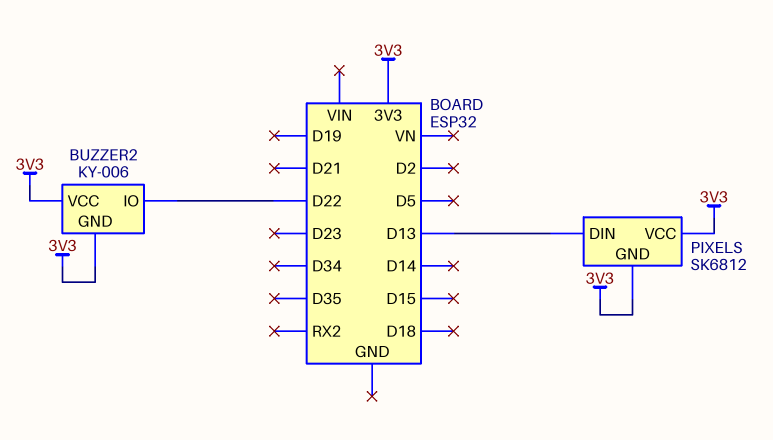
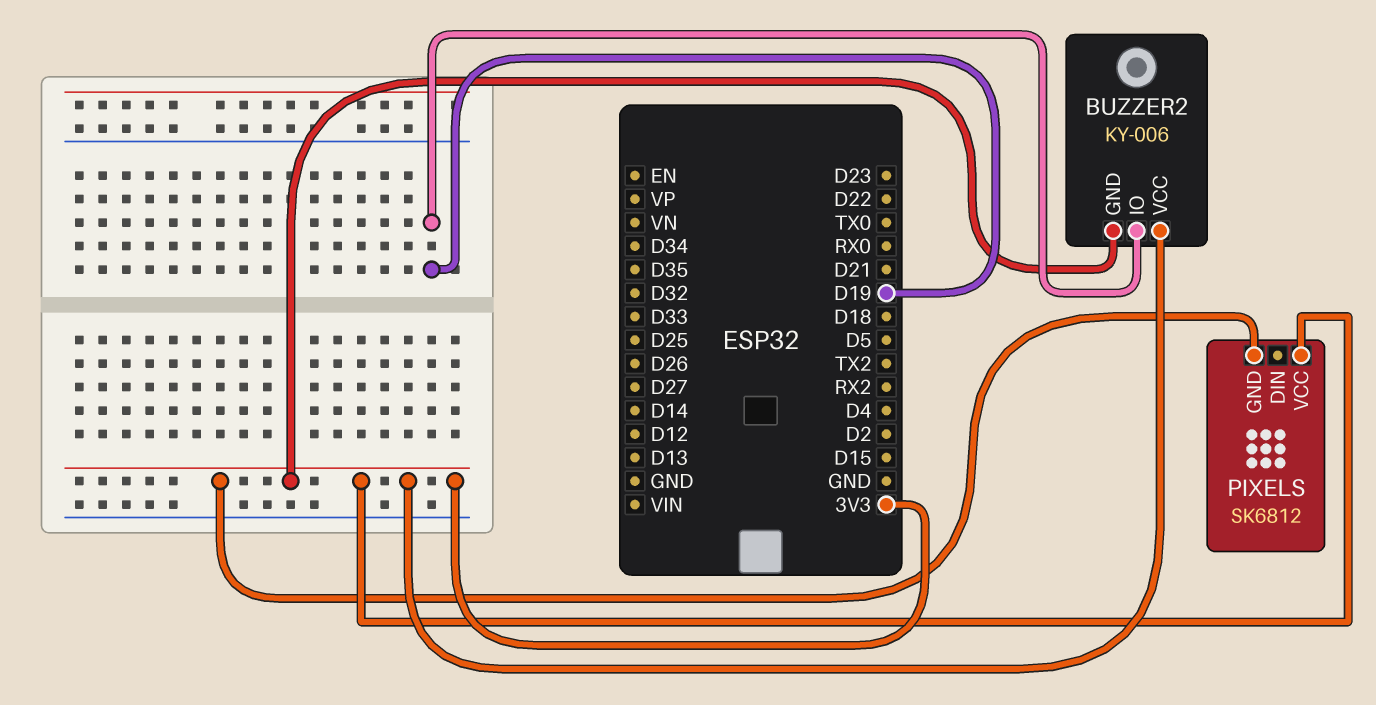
BUZZER2 pin IO: D22 -> D19
PIXELS pin DIN: D13 -> none

